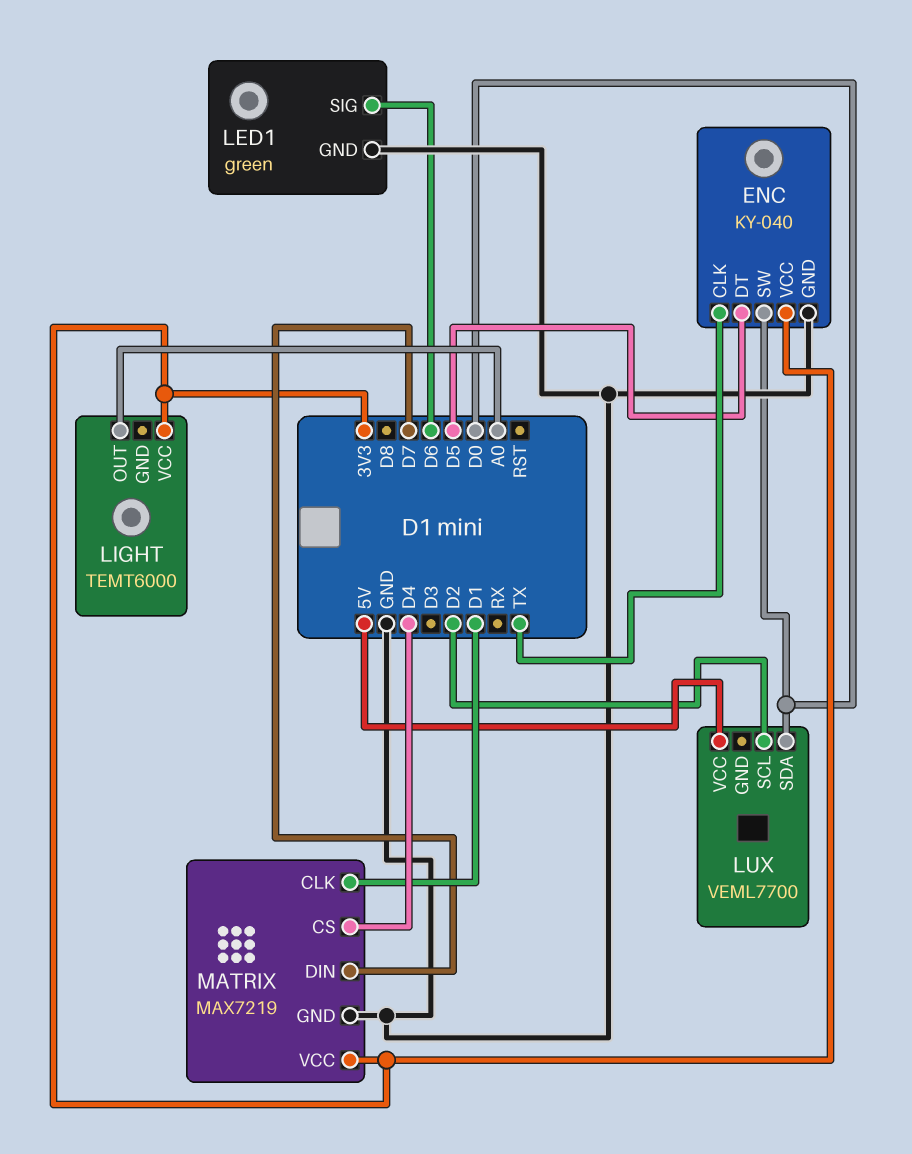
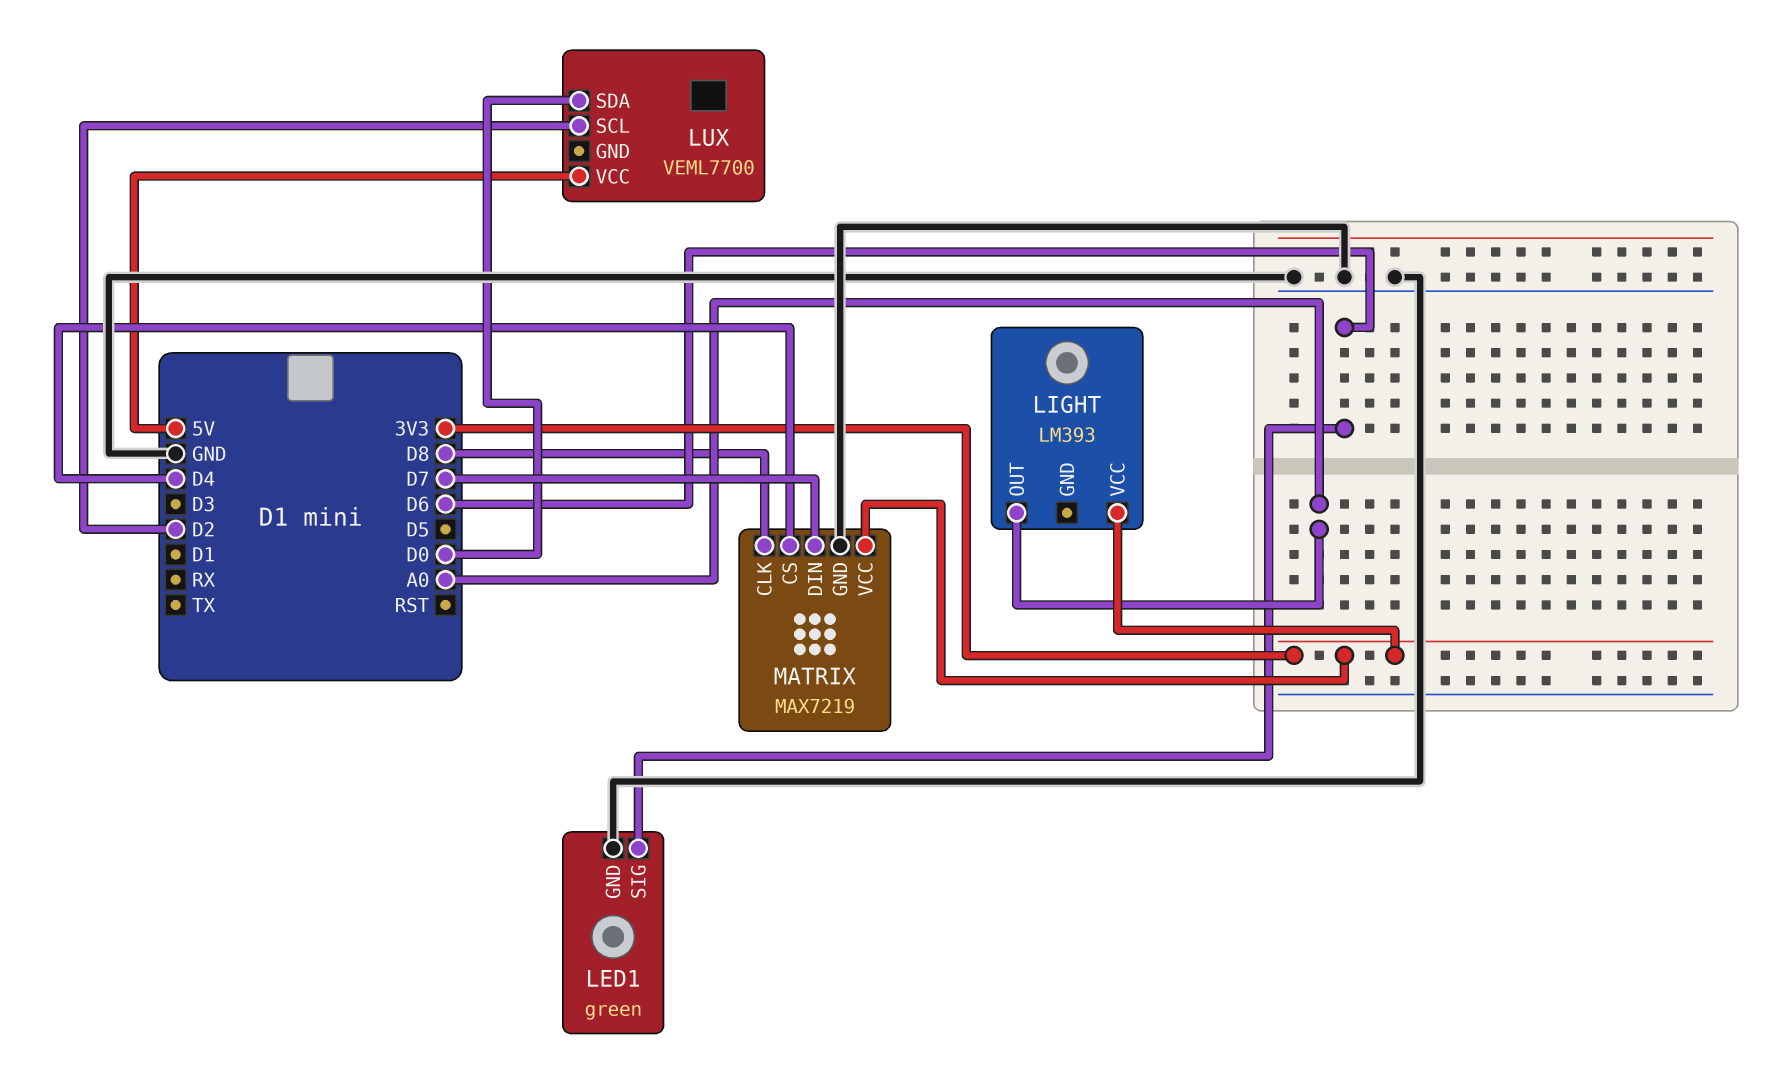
ENC: KY-040 -> none
ENC pin CLK: TX -> none
ENC pin DT: D5 -> none
ENC pin GND: GND -> none
ENC pin SW: D0 -> none
ENC pin VCC: 3V3 -> none
LIGHT: TEMT6000 -> LM393
MATRIX pin CLK: D1 -> D8

